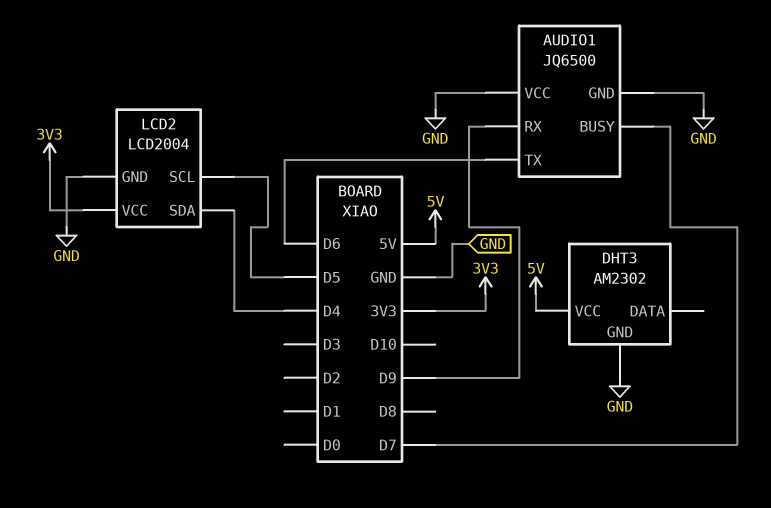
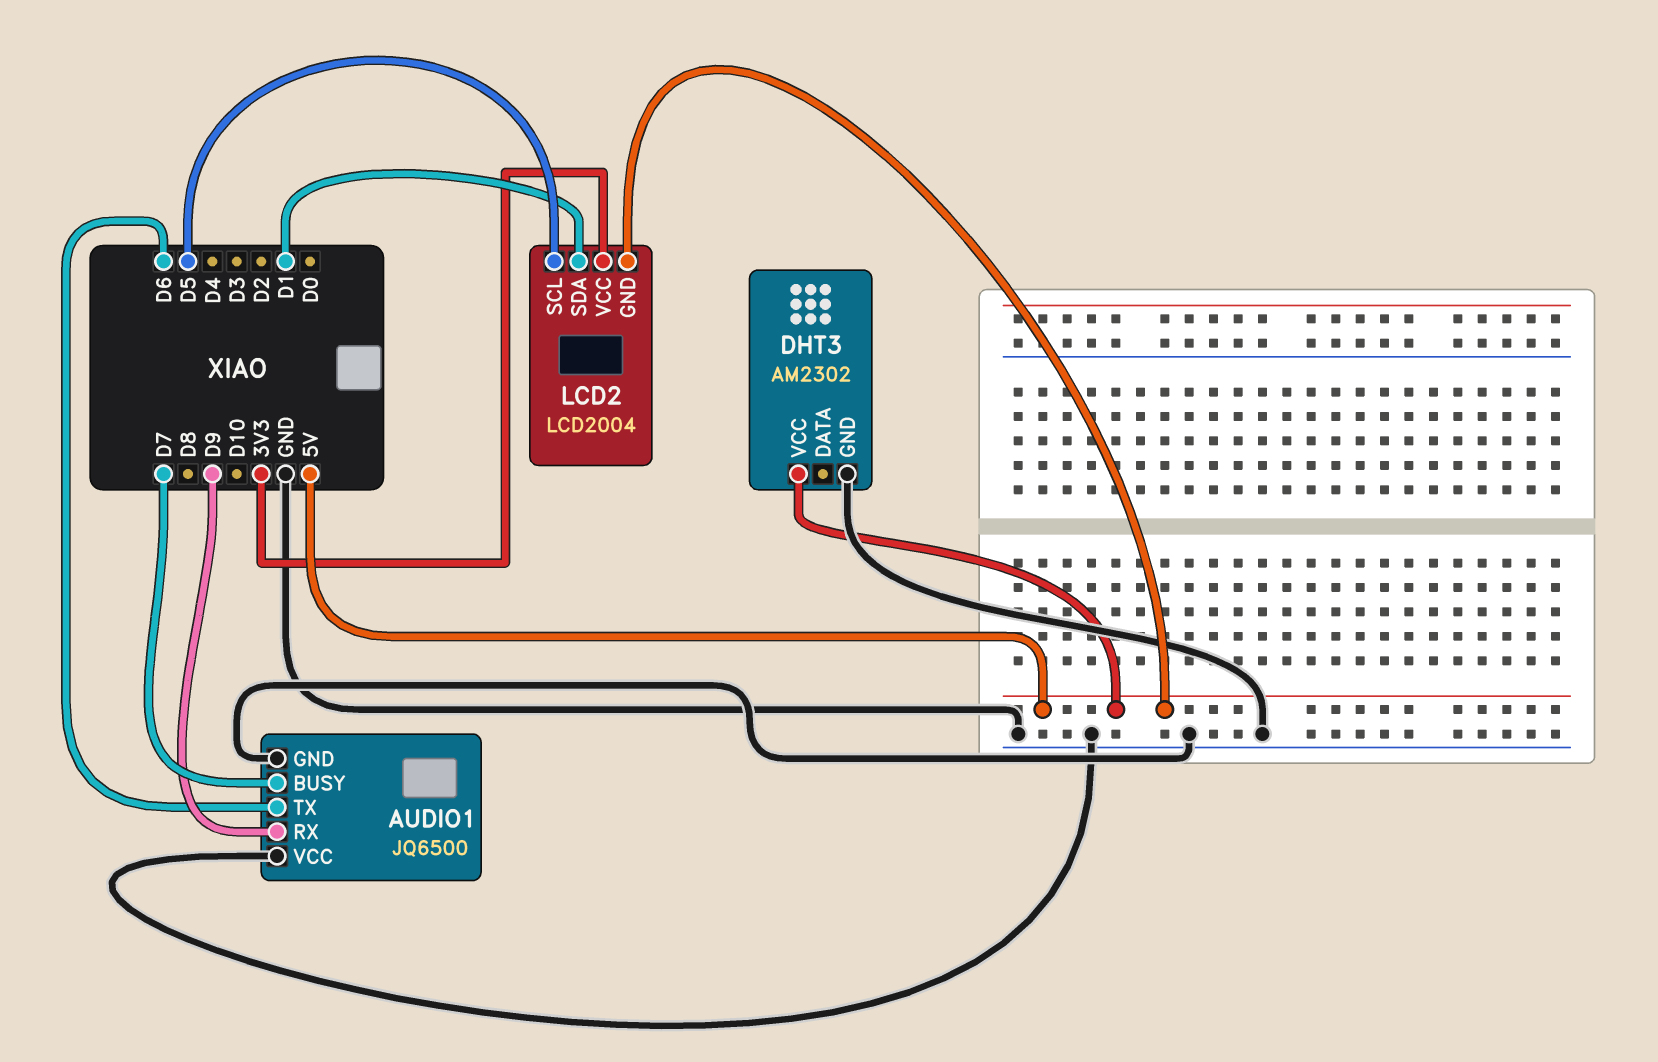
LCD2 pin GND: GND -> 5V
LCD2 pin SDA: D4 -> D1

